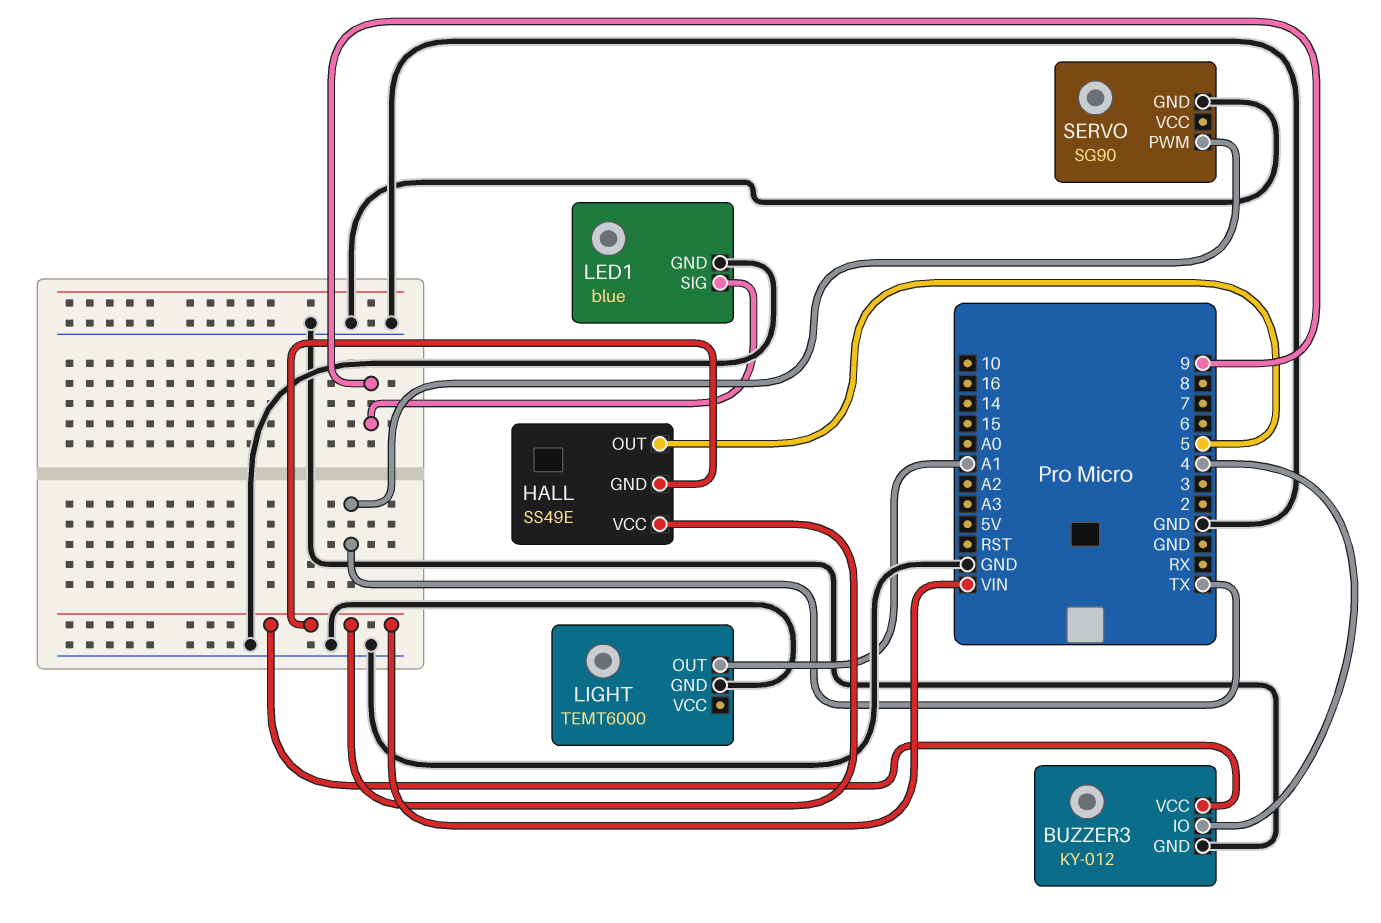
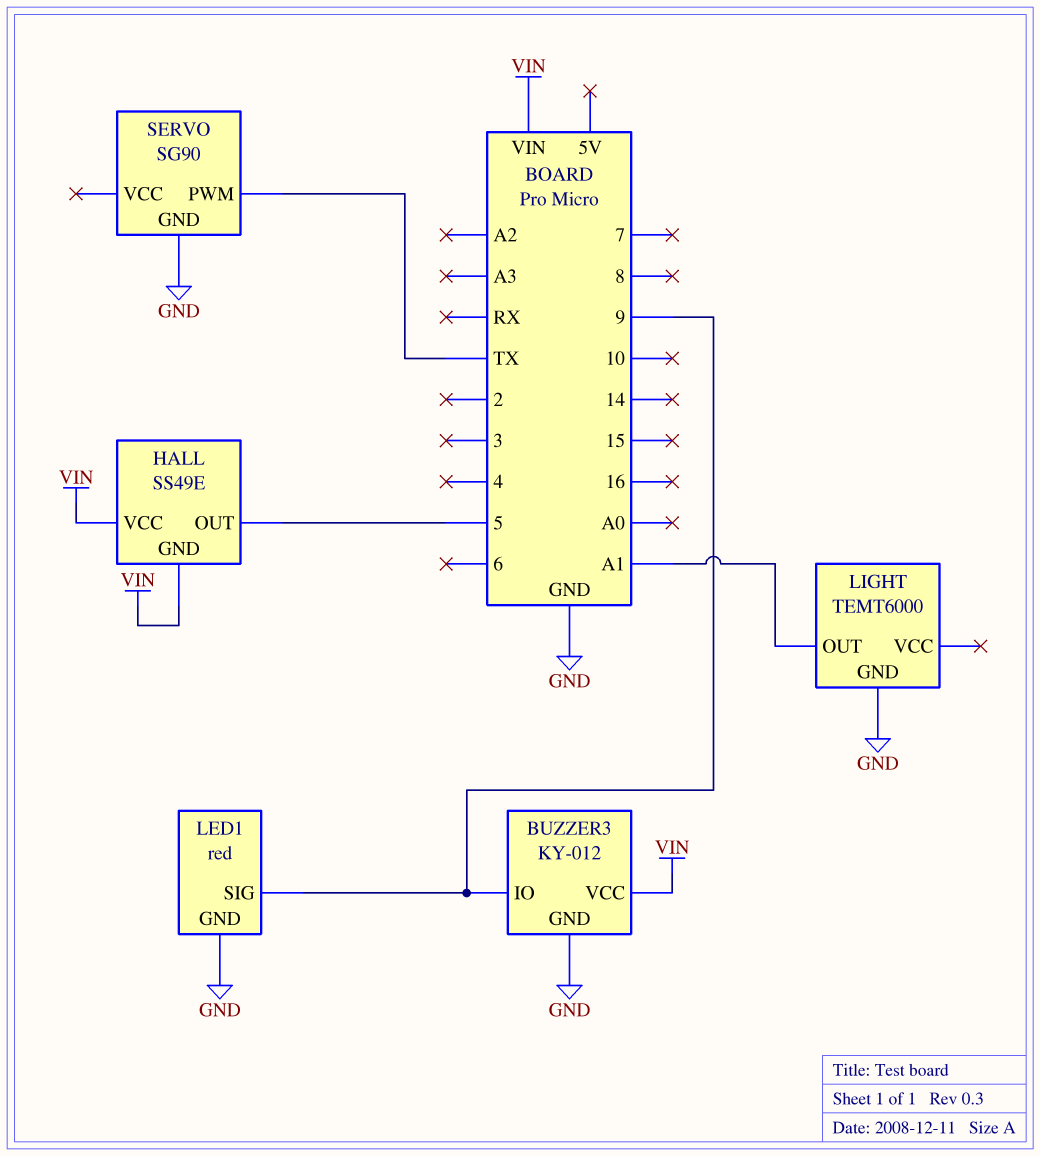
BUZZER3 pin IO: 4 -> 9
LED1: blue -> red

